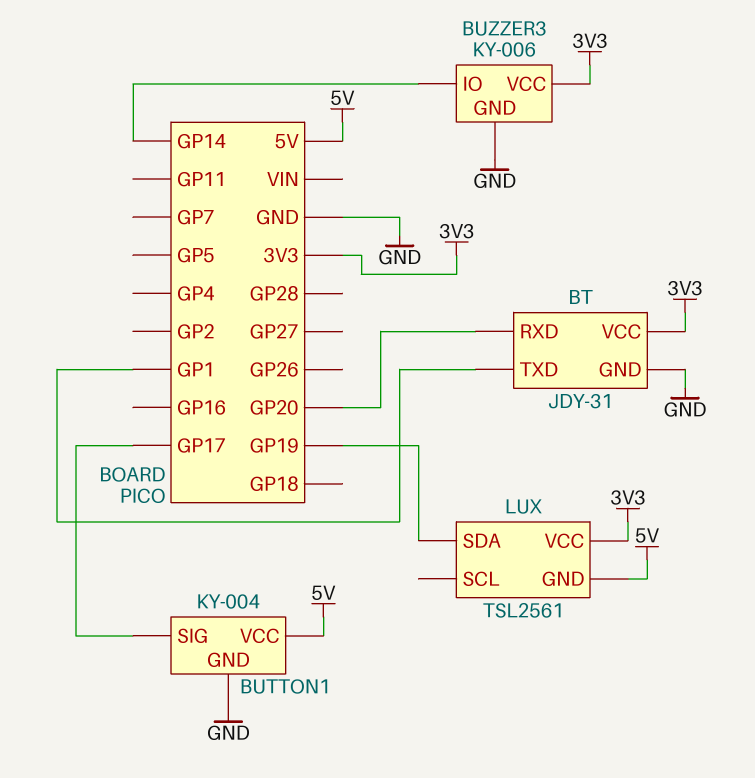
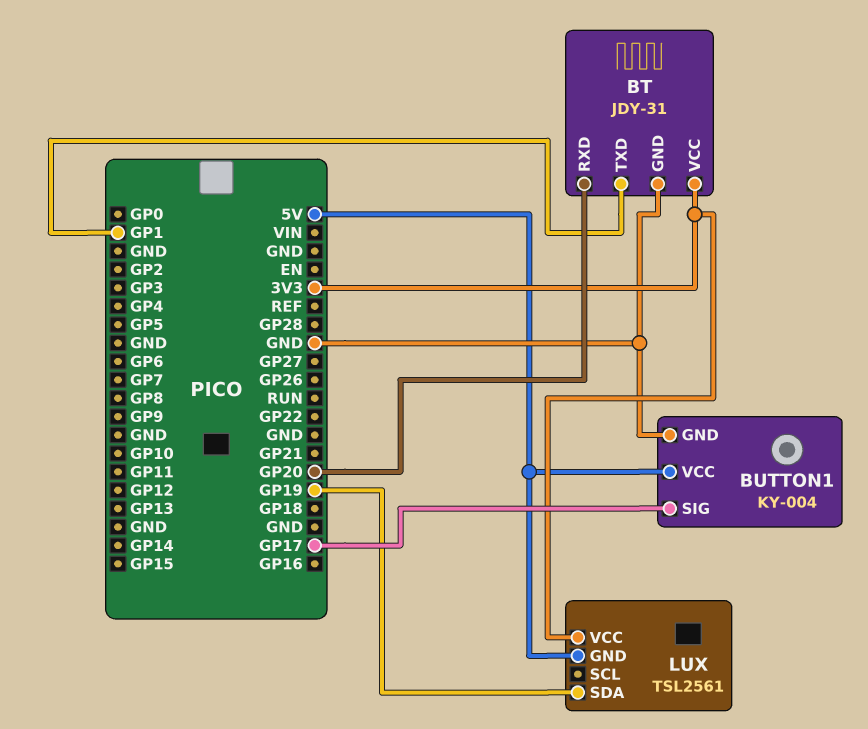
BUZZER3: KY-006 -> none
BUZZER3 pin GND: GND -> none
BUZZER3 pin IO: GP14 -> none
BUZZER3 pin VCC: 3V3 -> none

